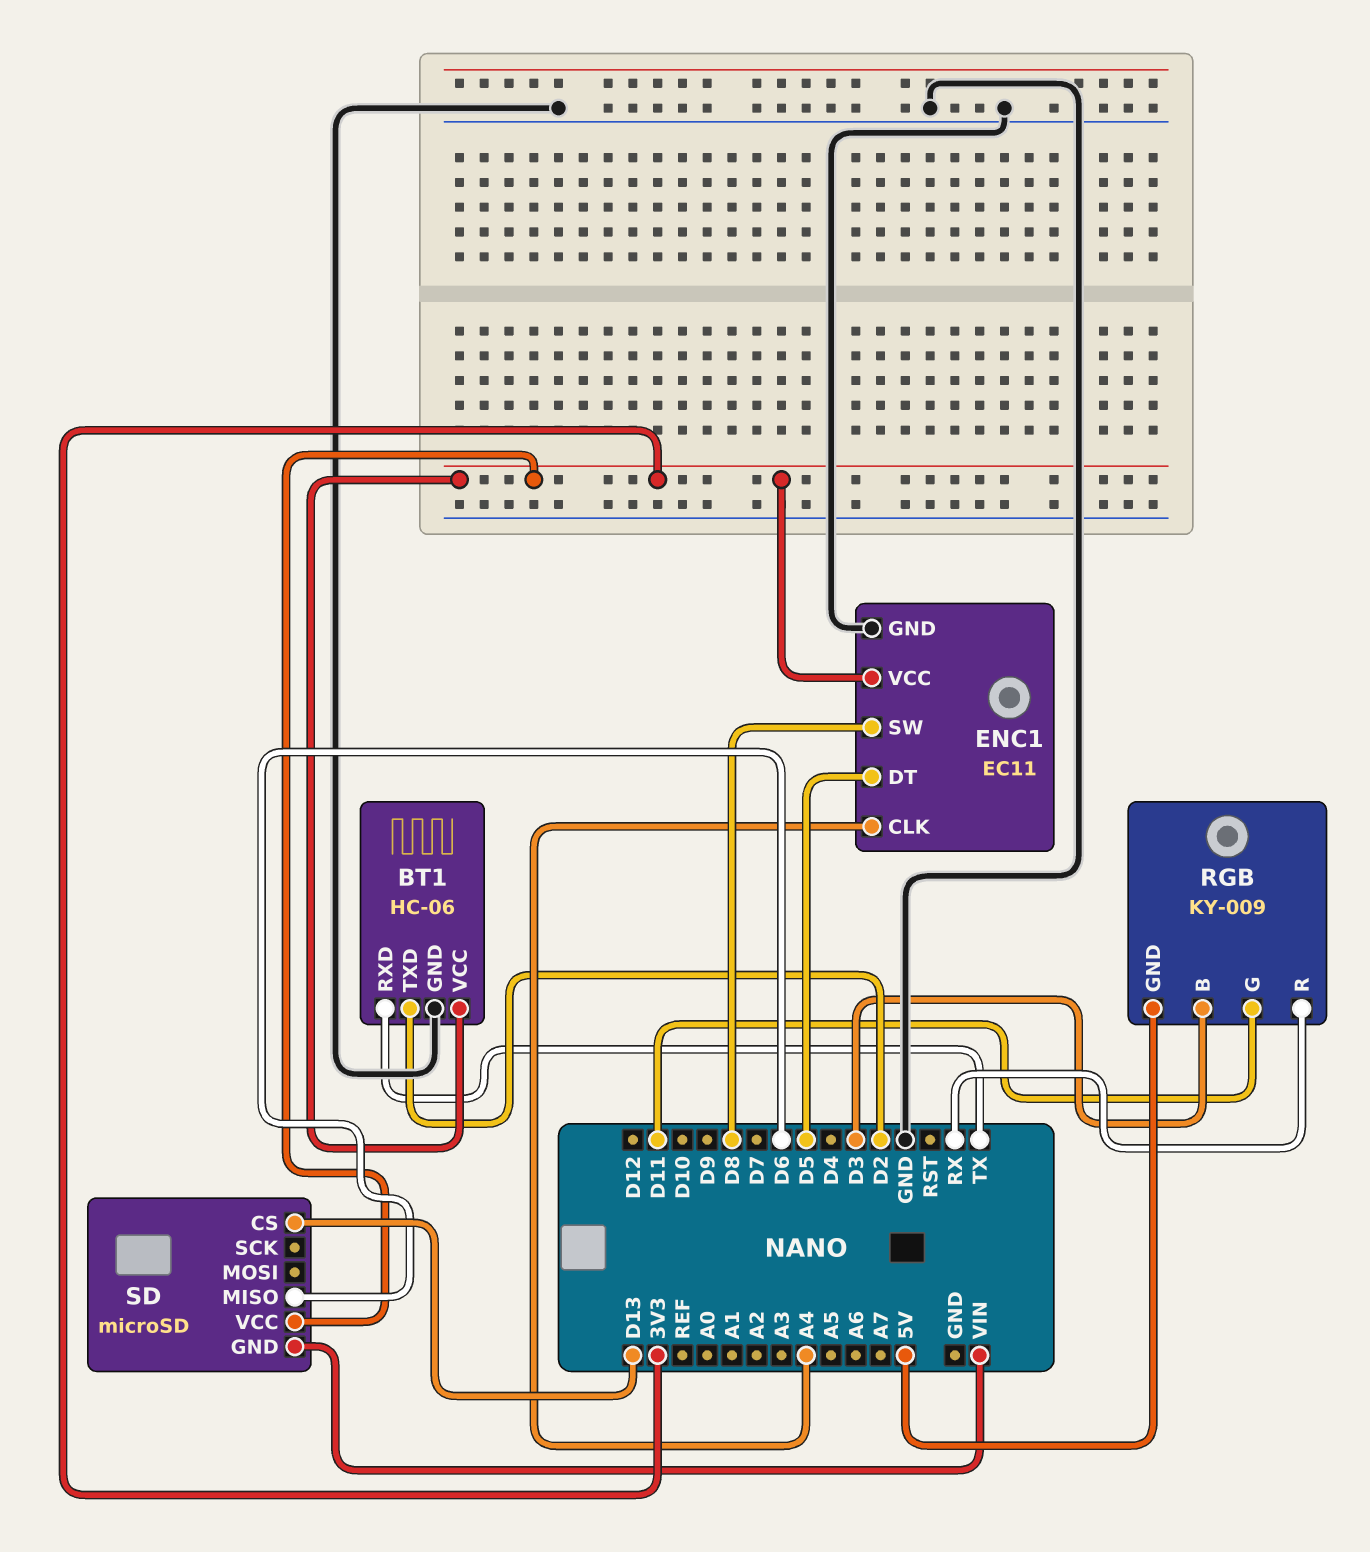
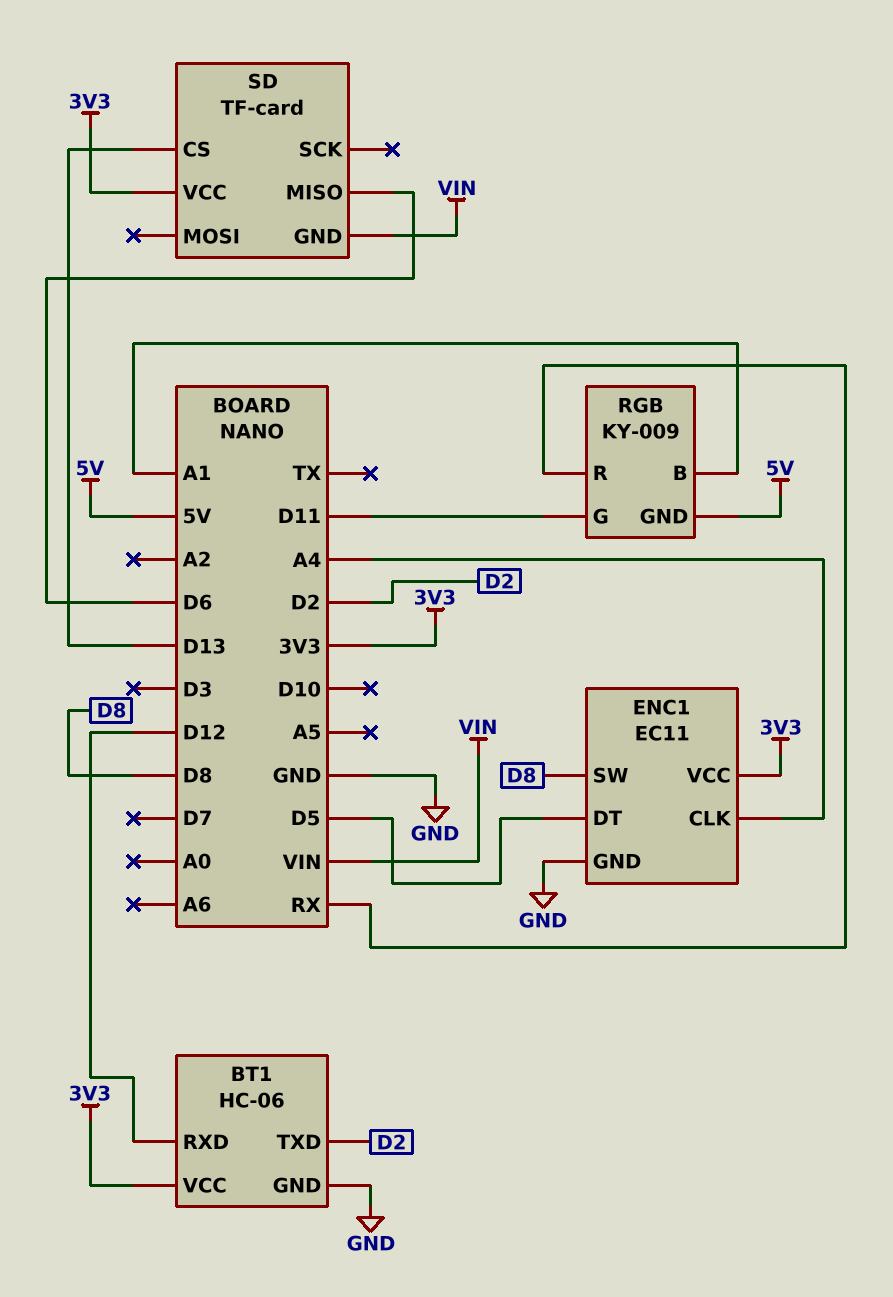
BT1 pin RXD: TX -> D12
RGB pin B: D3 -> A1
SD: microSD -> TF-card

